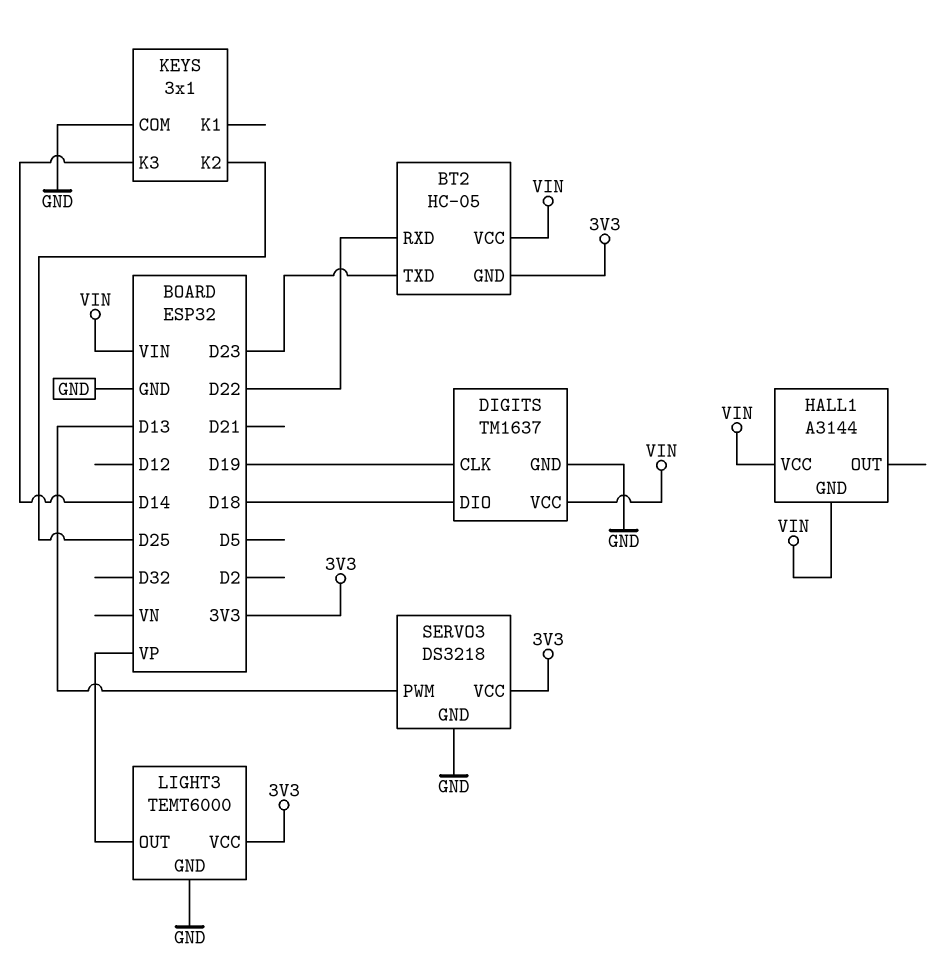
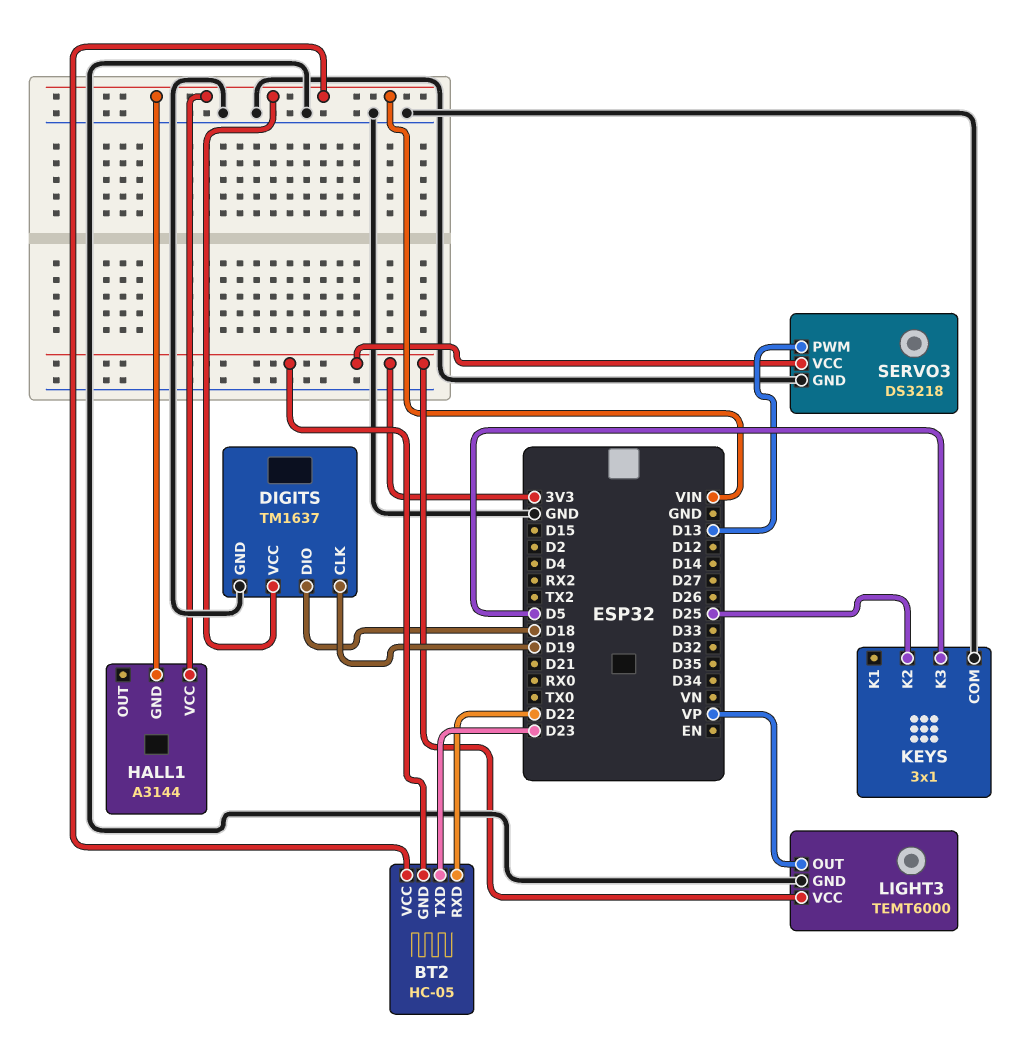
KEYS pin K3: D14 -> D5

